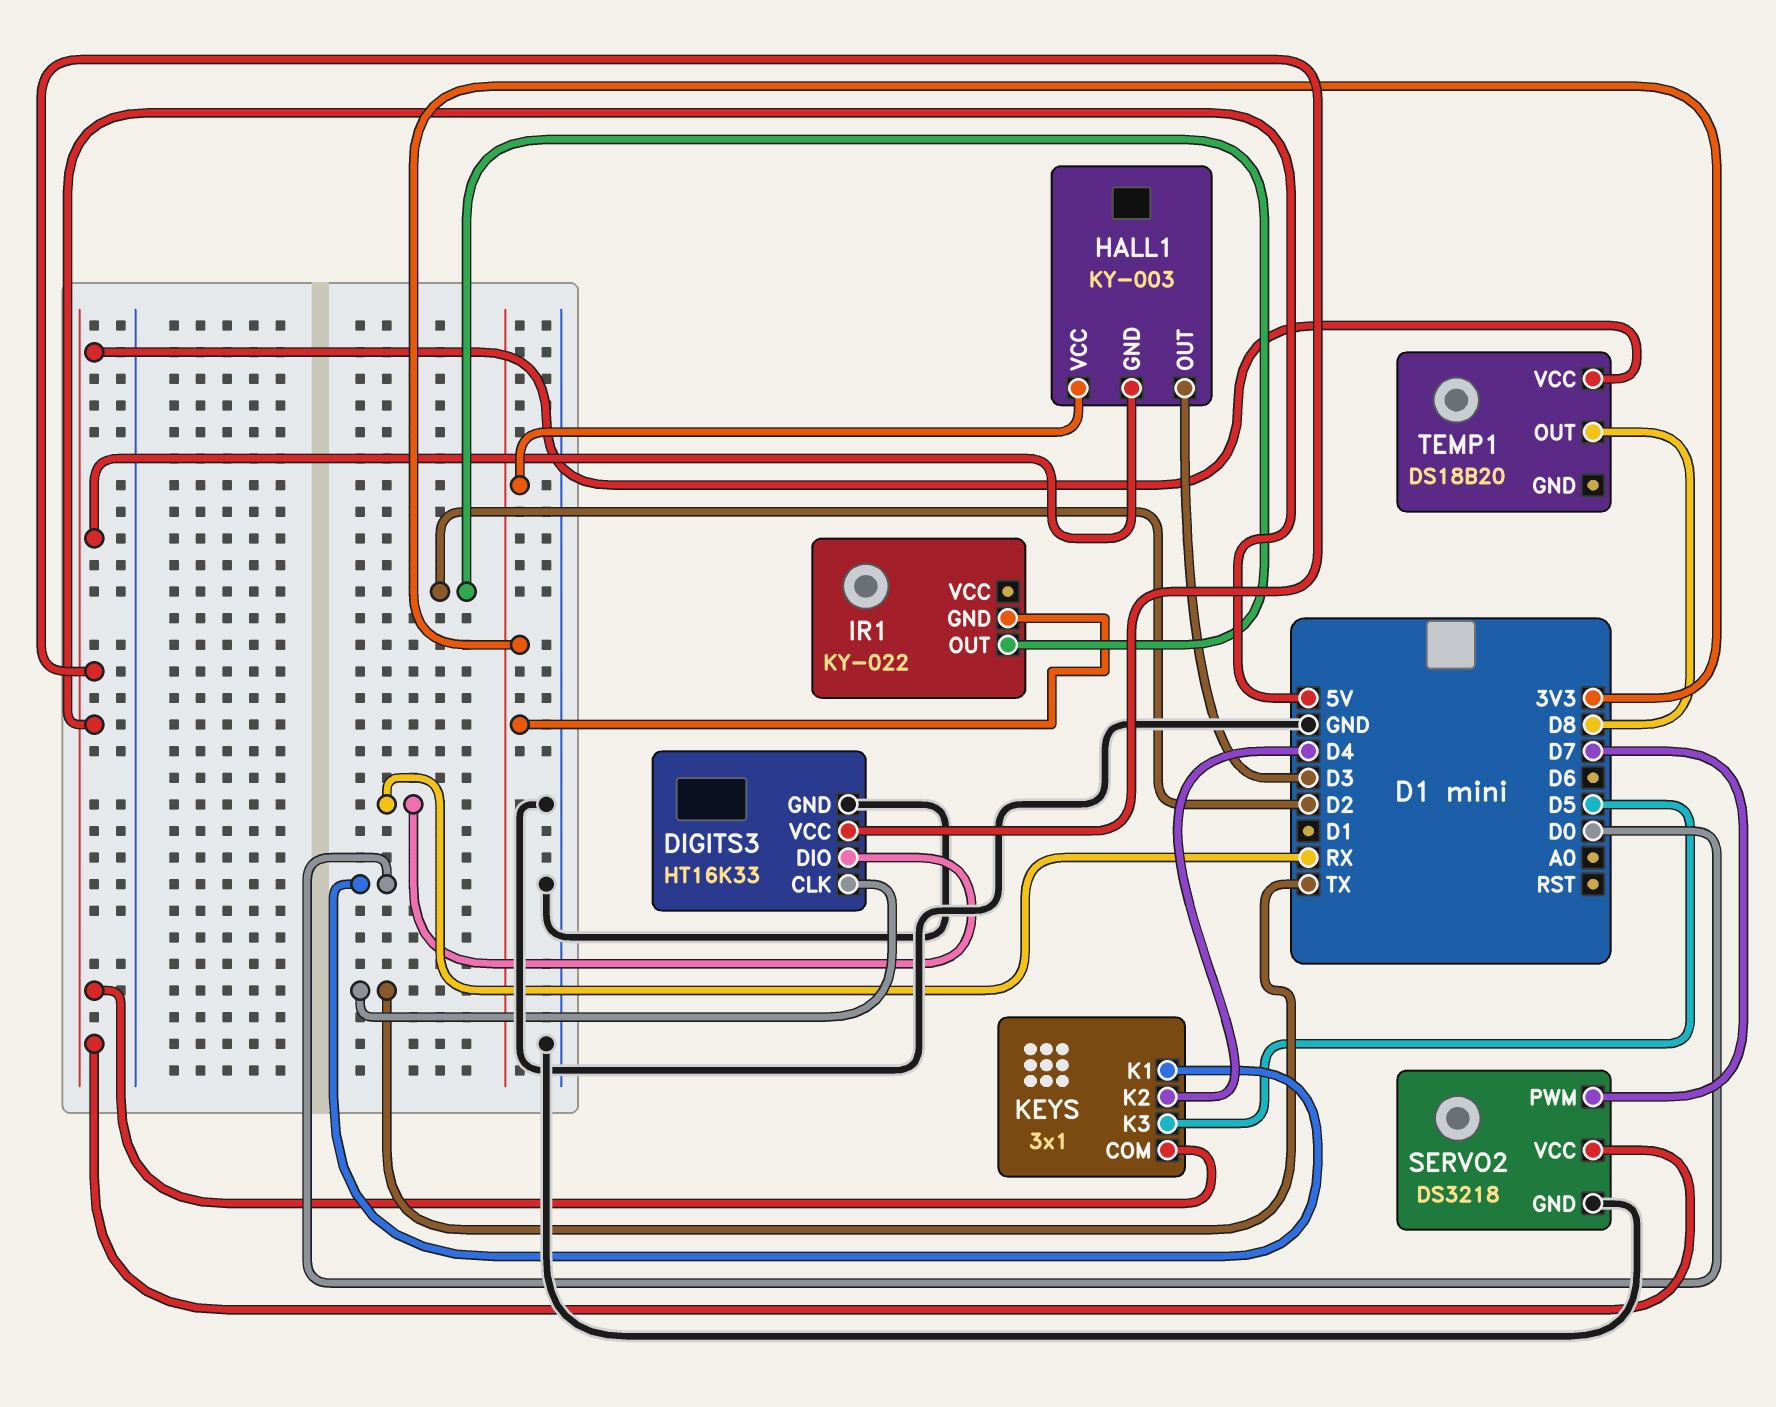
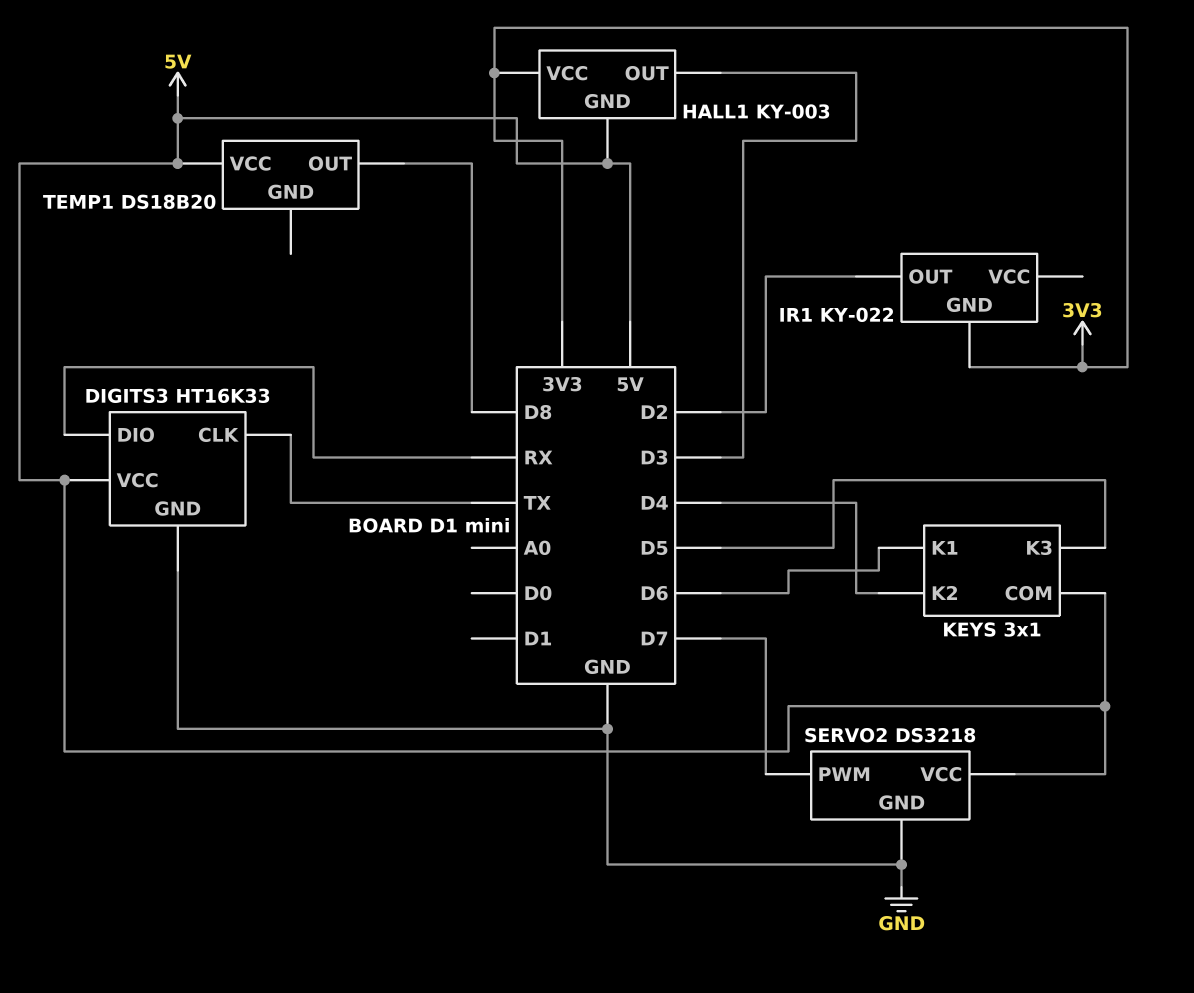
KEYS pin K1: D0 -> D6

